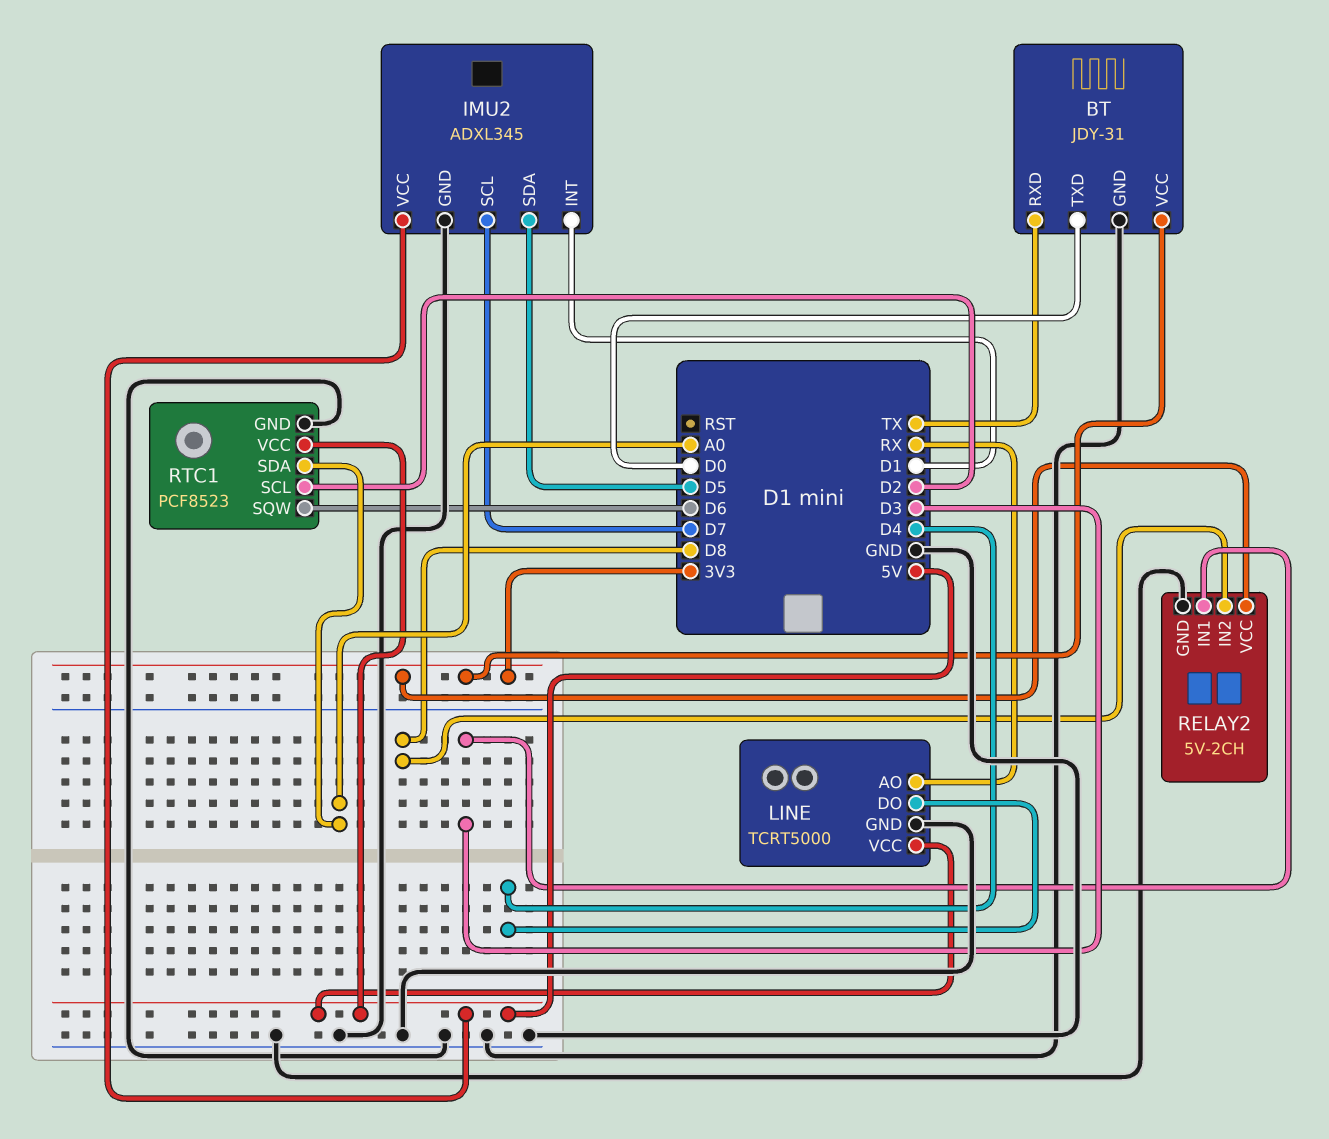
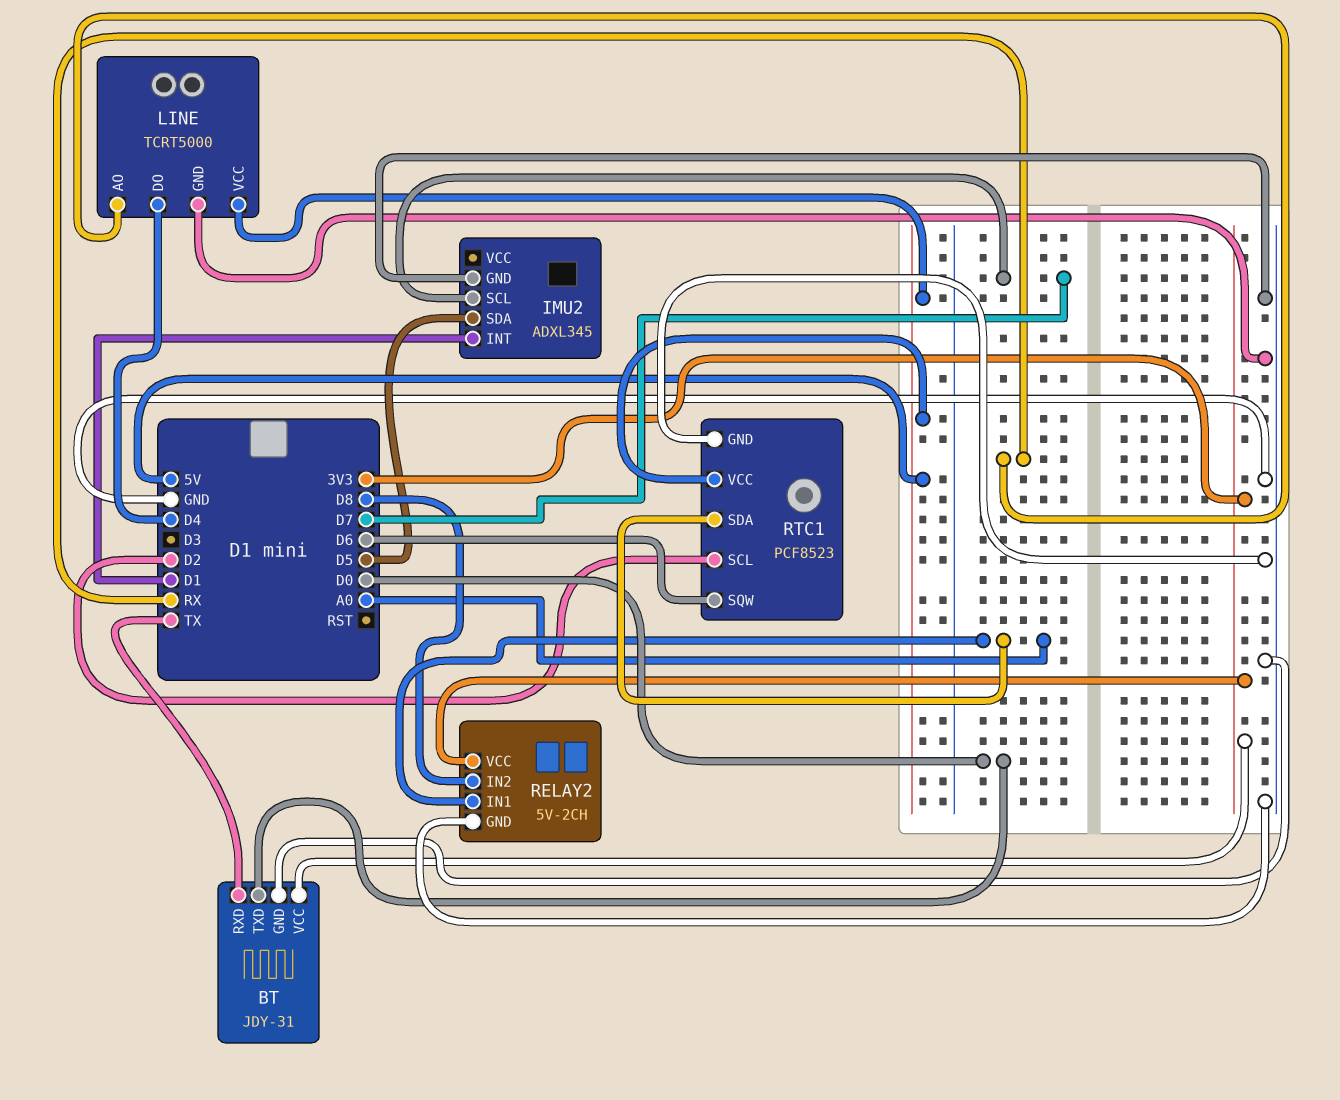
IMU2 pin VCC: 5V -> none
RELAY2 pin IN1: D3 -> A0

